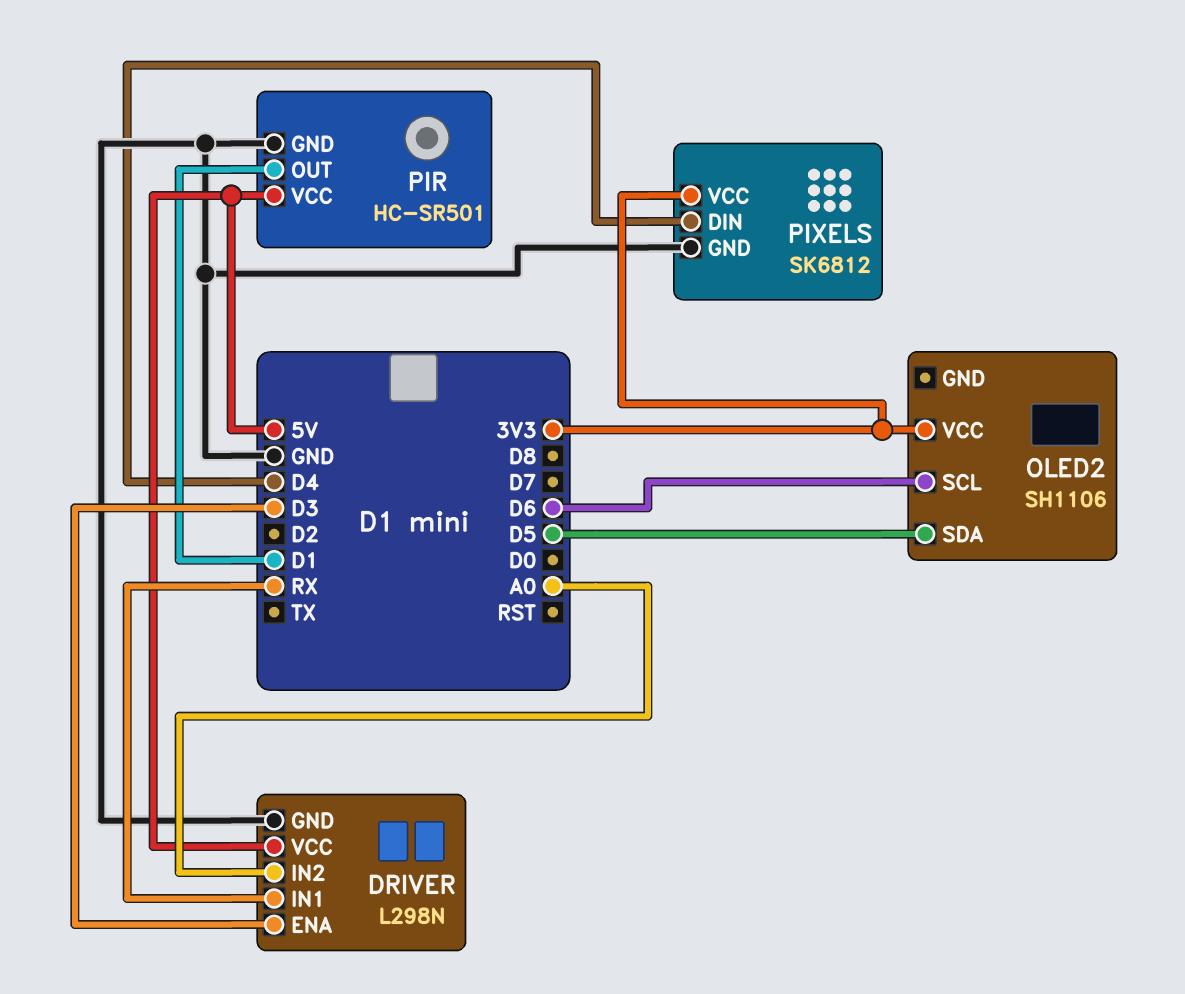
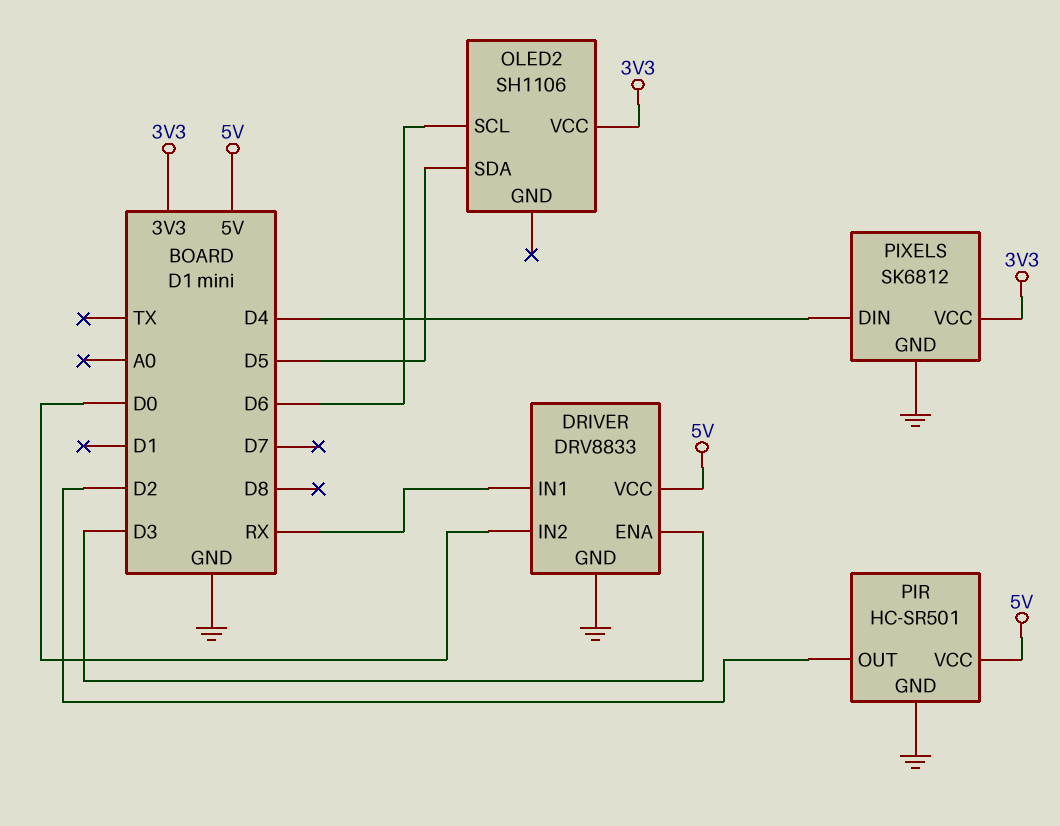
DRIVER: L298N -> DRV8833
DRIVER pin IN2: A0 -> D0
PIR pin OUT: D1 -> D2

